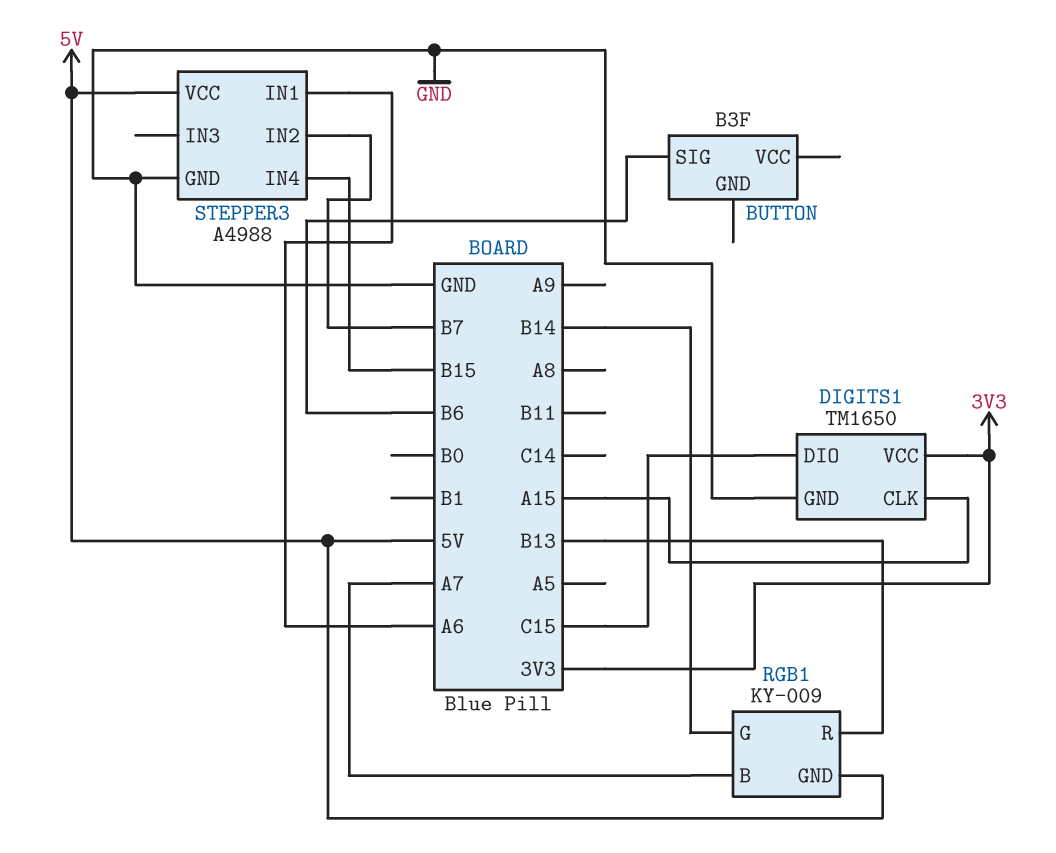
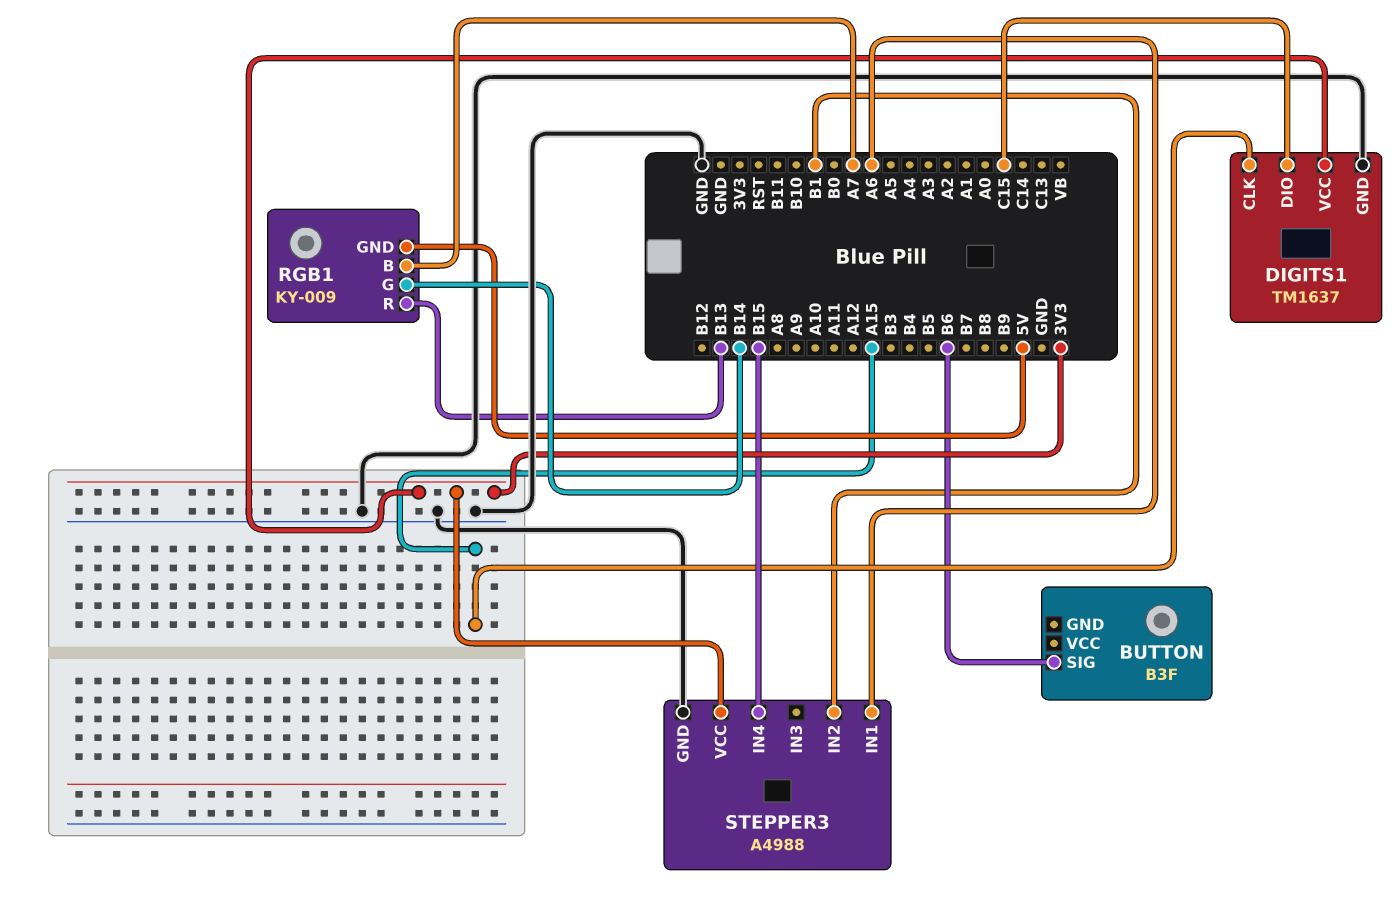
DIGITS1: TM1650 -> TM1637
STEPPER3 pin IN2: B7 -> B1
STEPPER3 pin VCC: 5V -> 3V3

